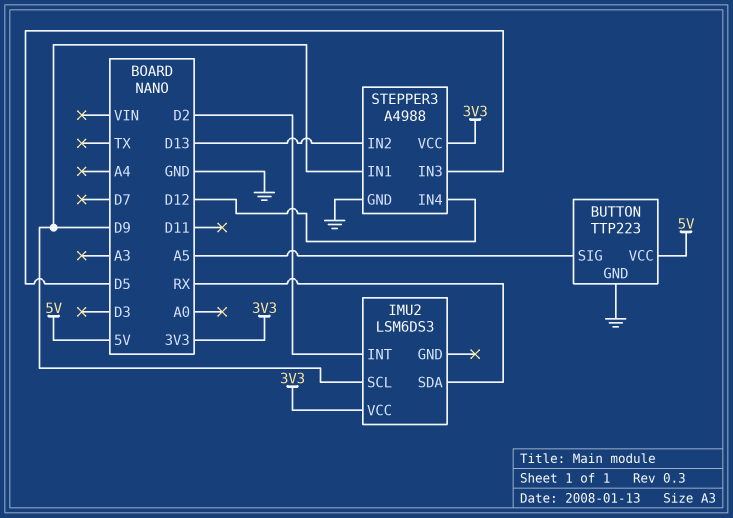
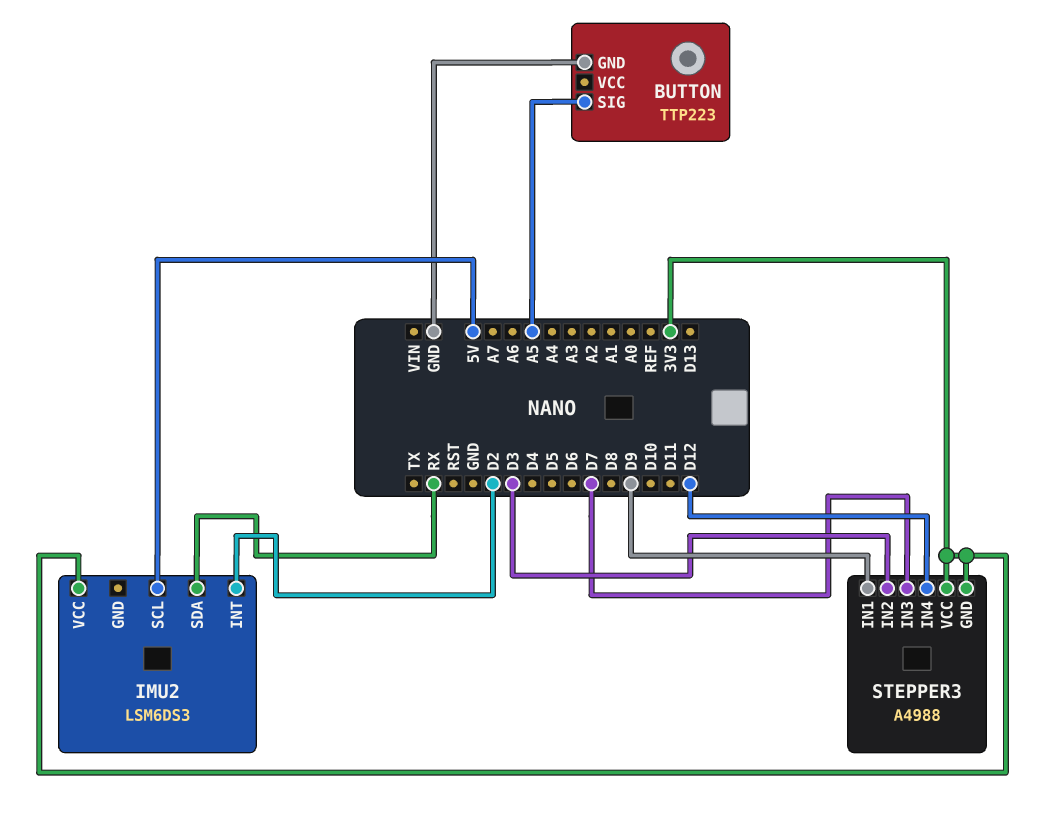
BUTTON pin VCC: 5V -> none
IMU2 pin SCL: D9 -> 5V
STEPPER3 pin GND: GND -> 3V3
STEPPER3 pin IN2: D13 -> D3
STEPPER3 pin IN3: D5 -> D7

